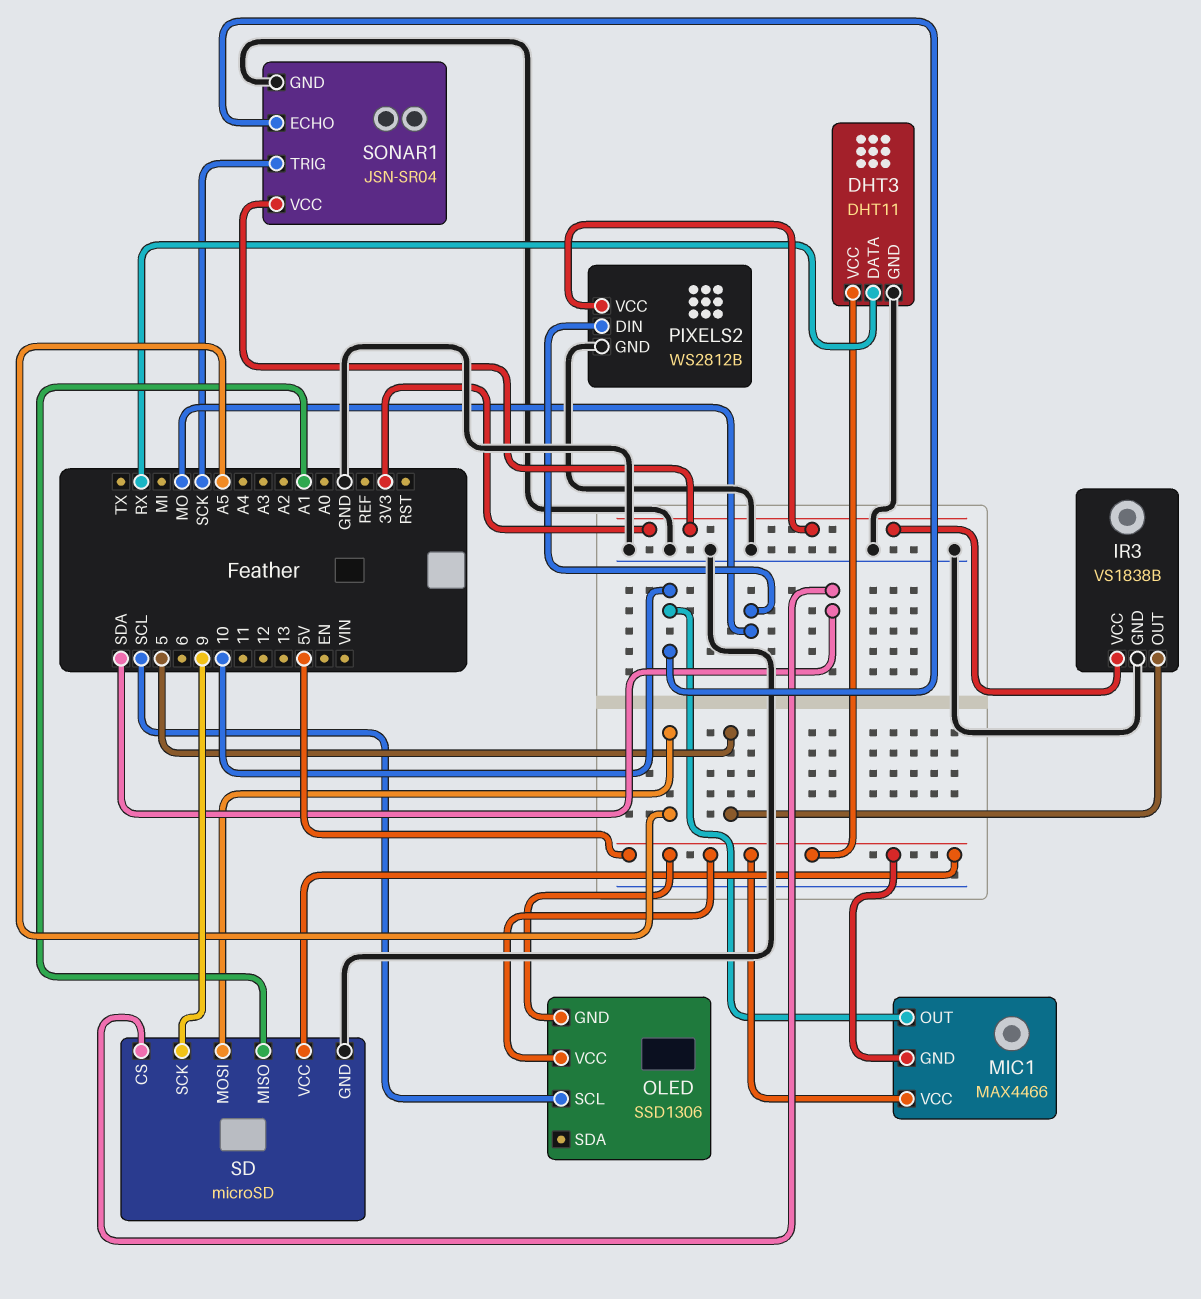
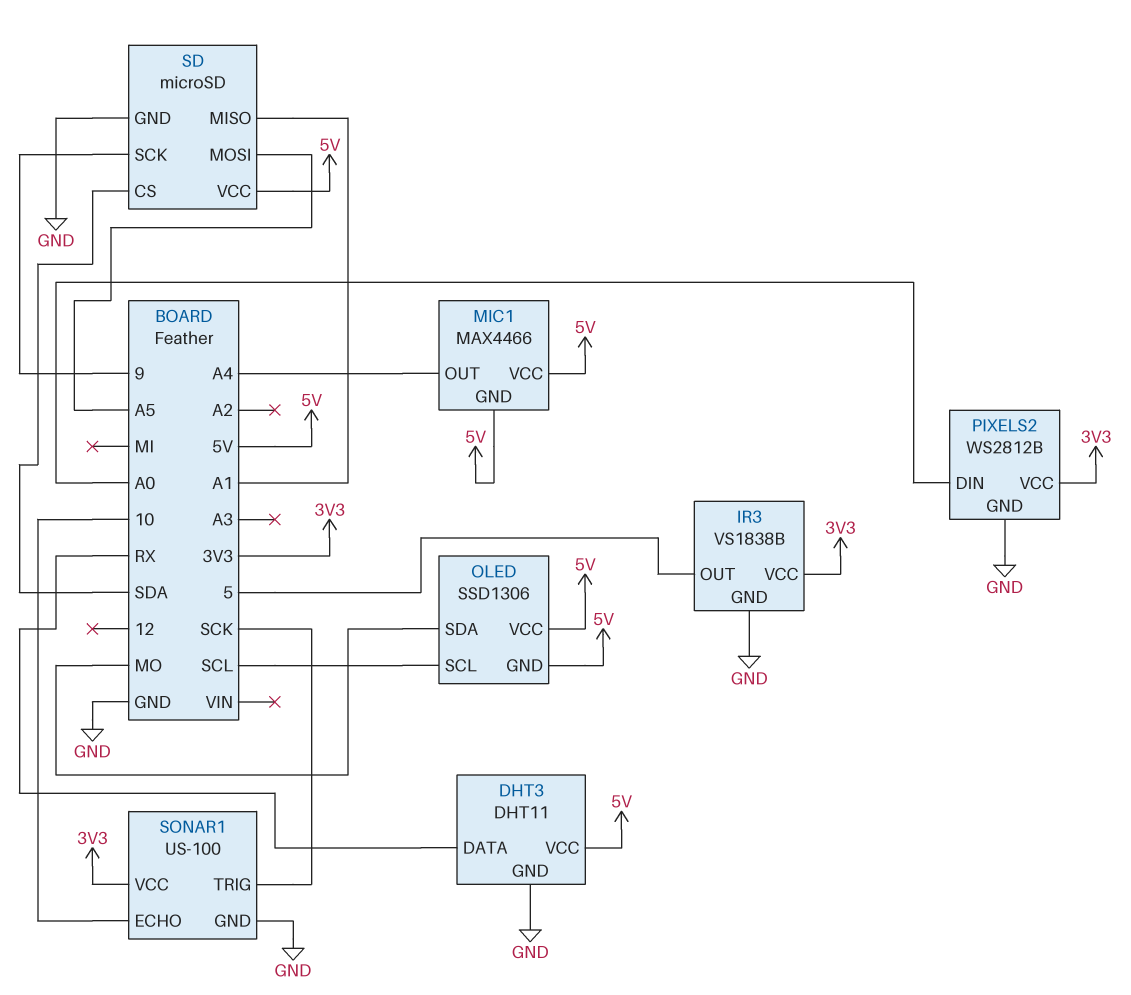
MIC1 pin OUT: 10 -> A4
OLED pin SDA: none -> MO
PIXELS2 pin DIN: MO -> A0
SONAR1: JSN-SR04 -> US-100

